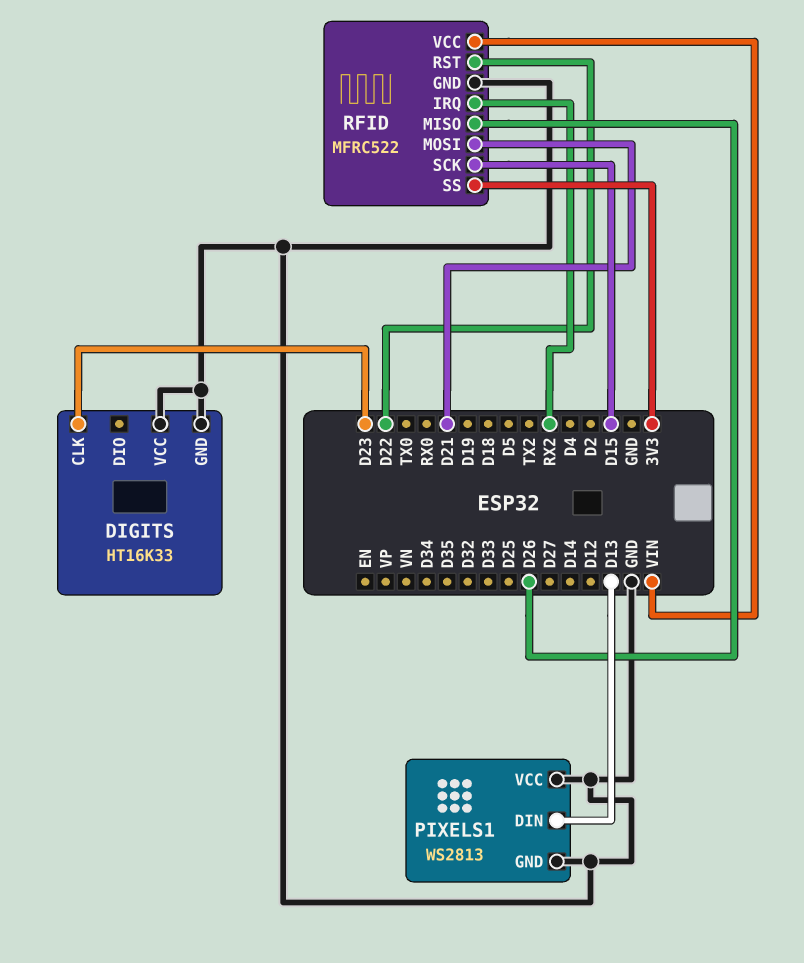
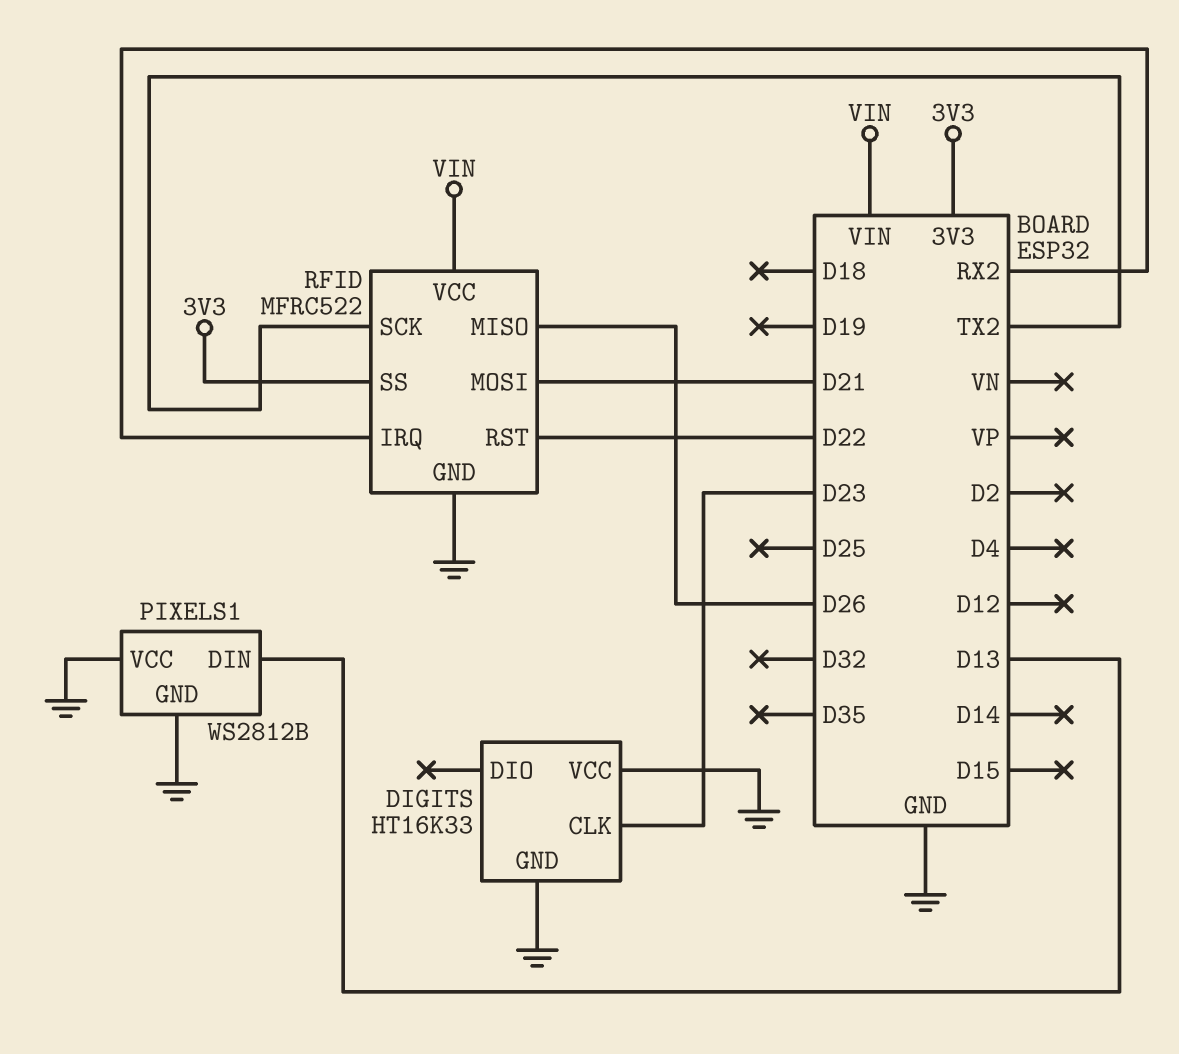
PIXELS1: WS2813 -> WS2812B
RFID pin SCK: D15 -> TX2

